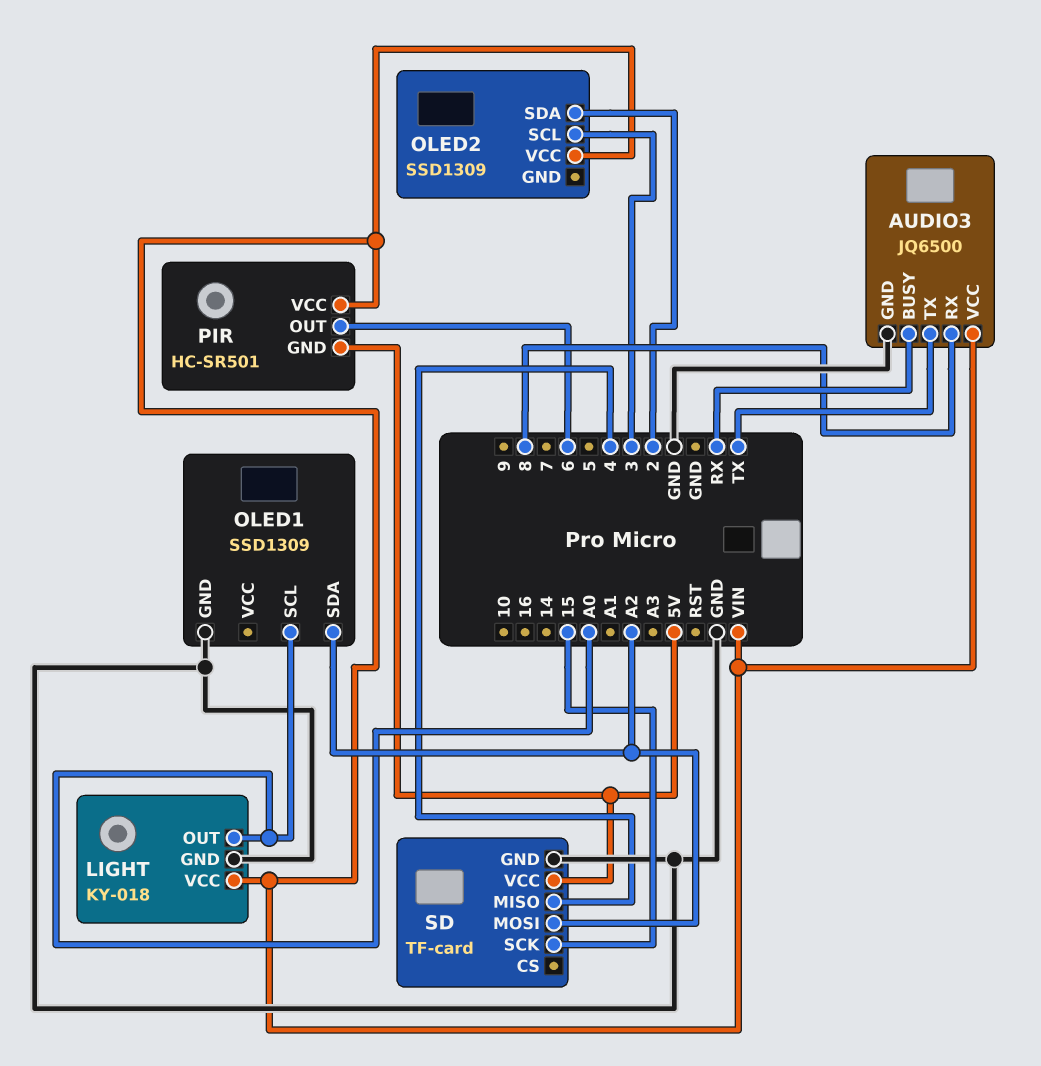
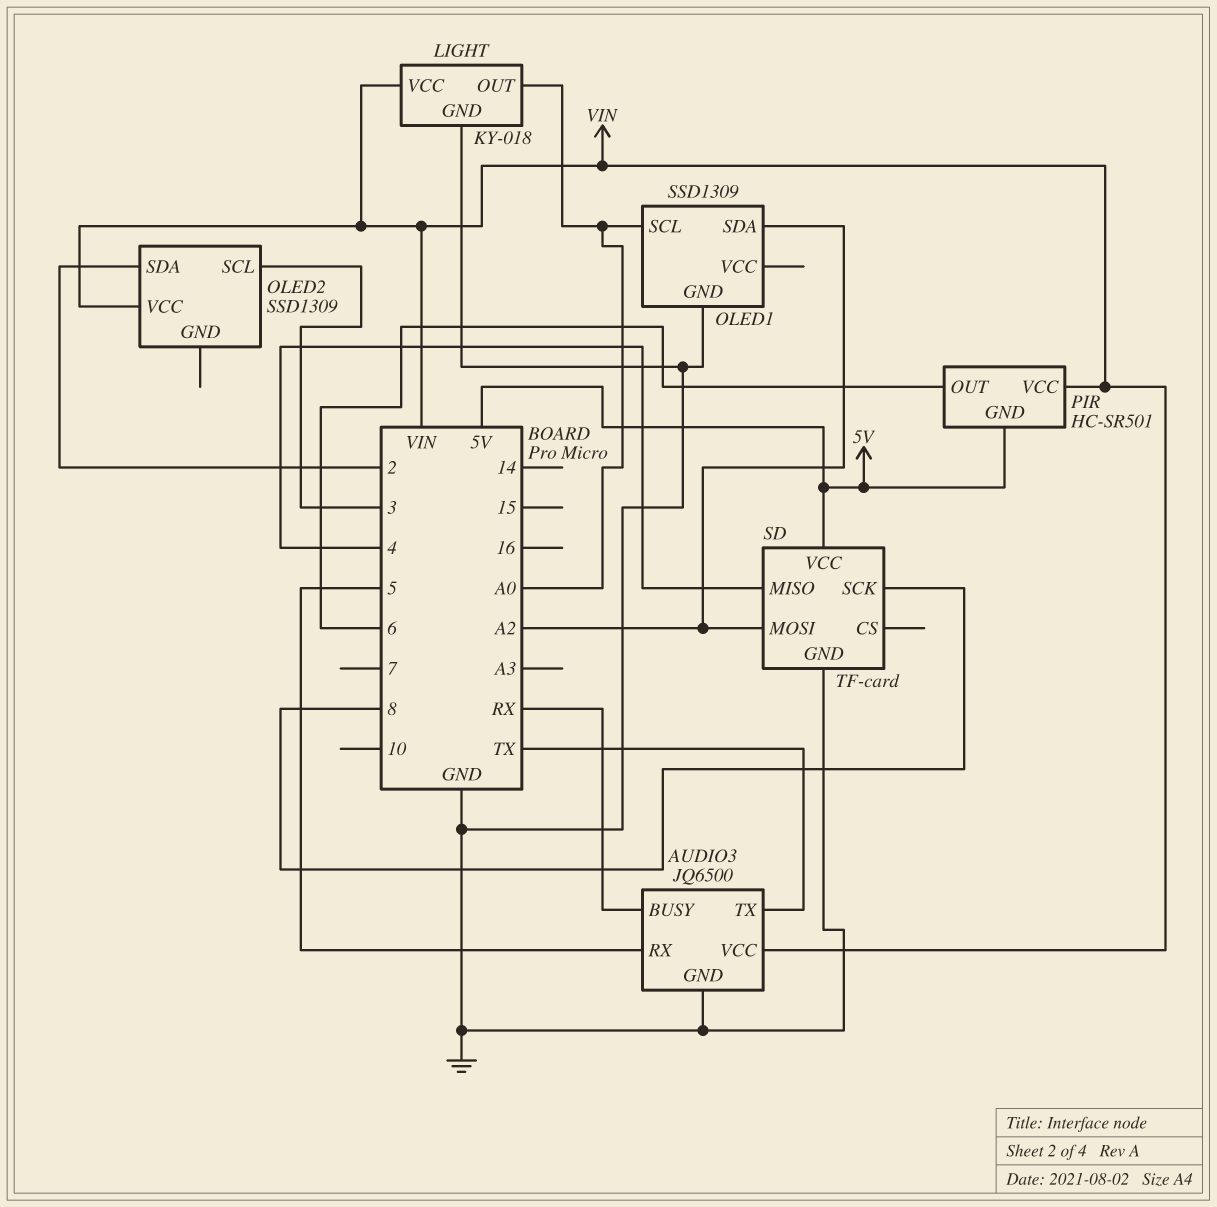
AUDIO3 pin RX: 8 -> 5
SD pin SCK: 15 -> 8

